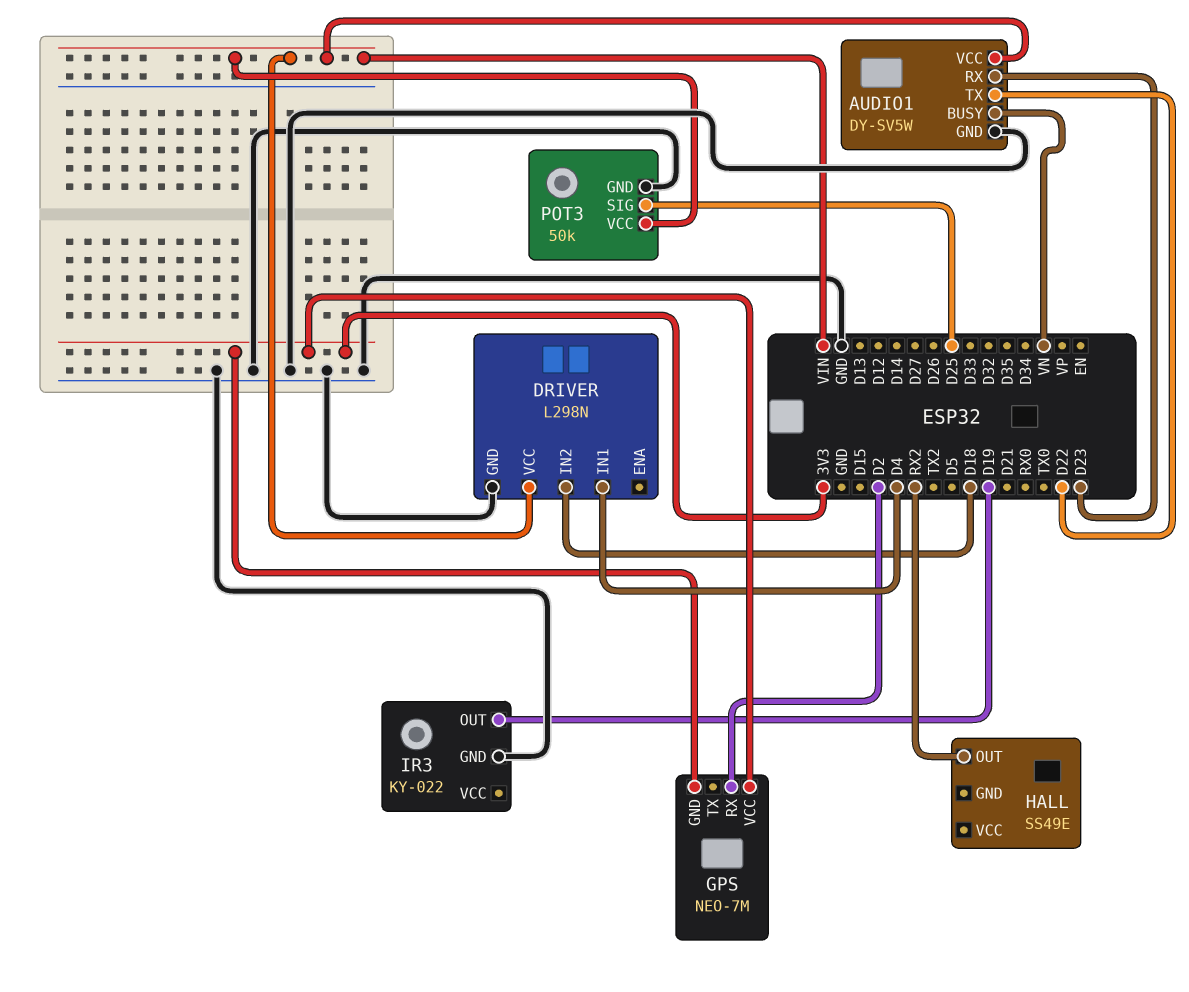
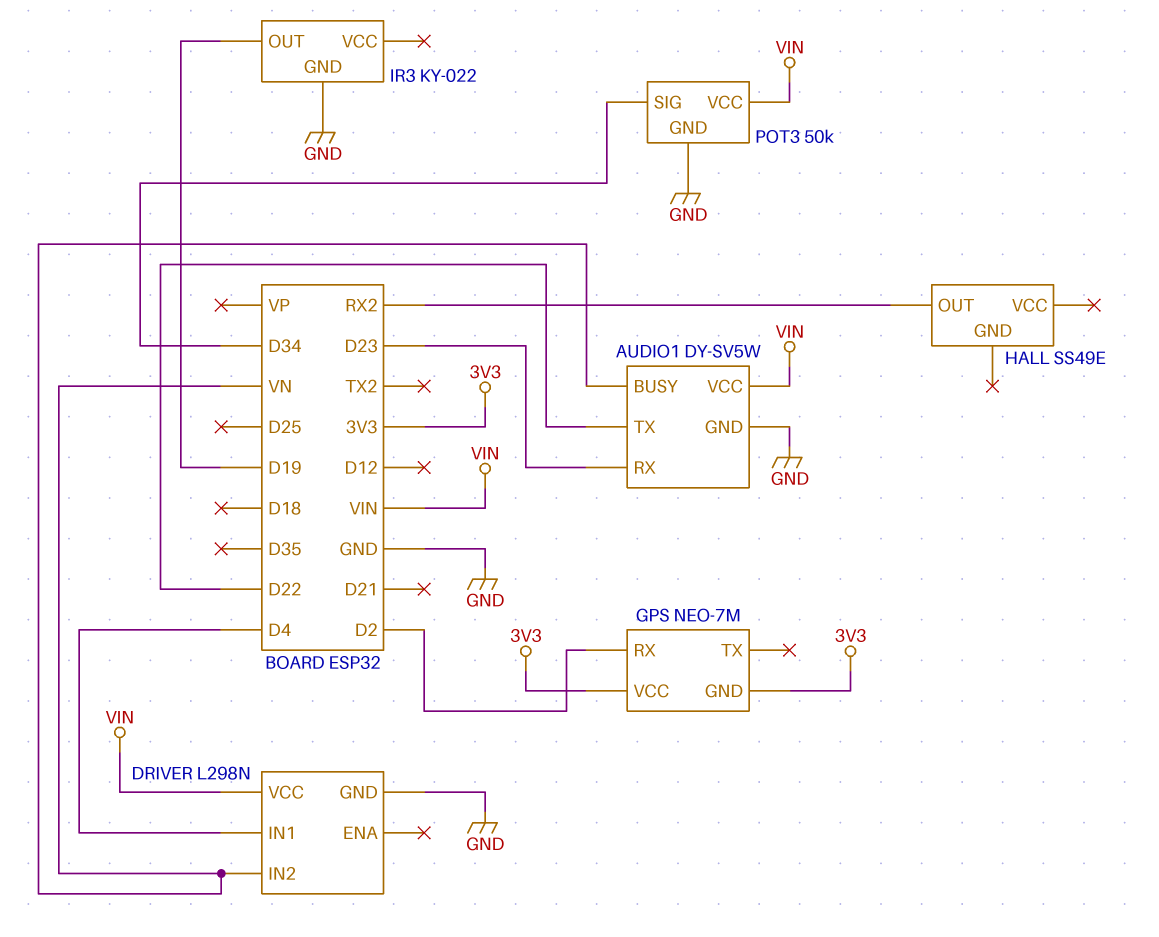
DRIVER pin IN2: D18 -> VN
POT3 pin SIG: D25 -> D34

